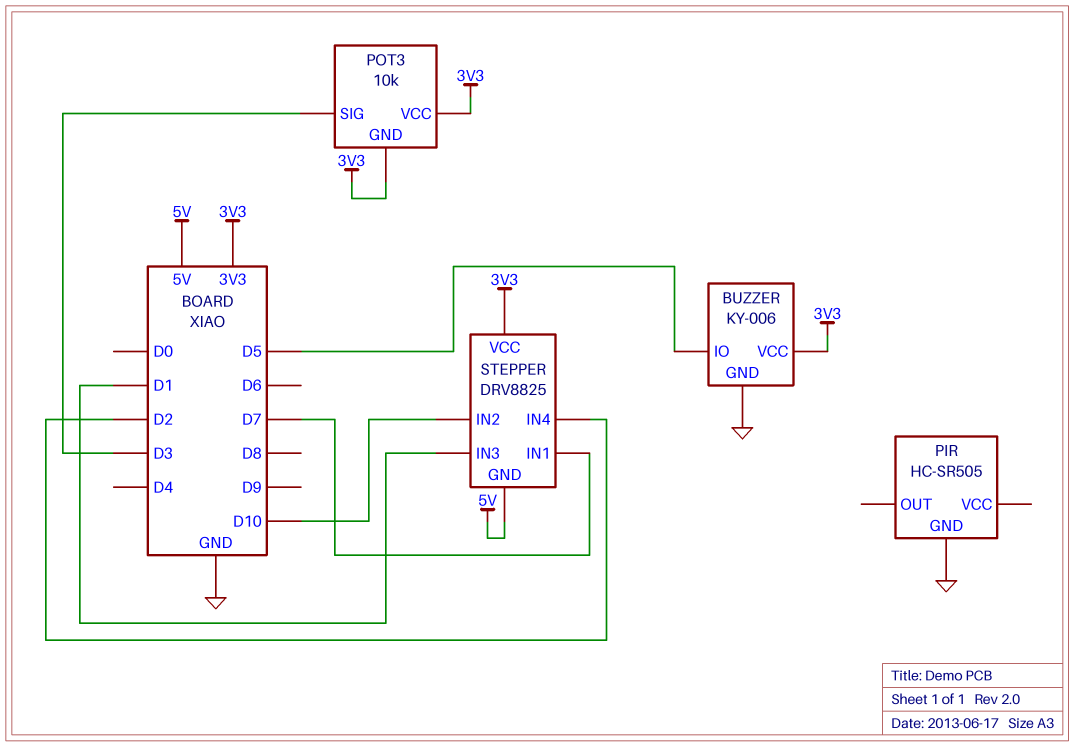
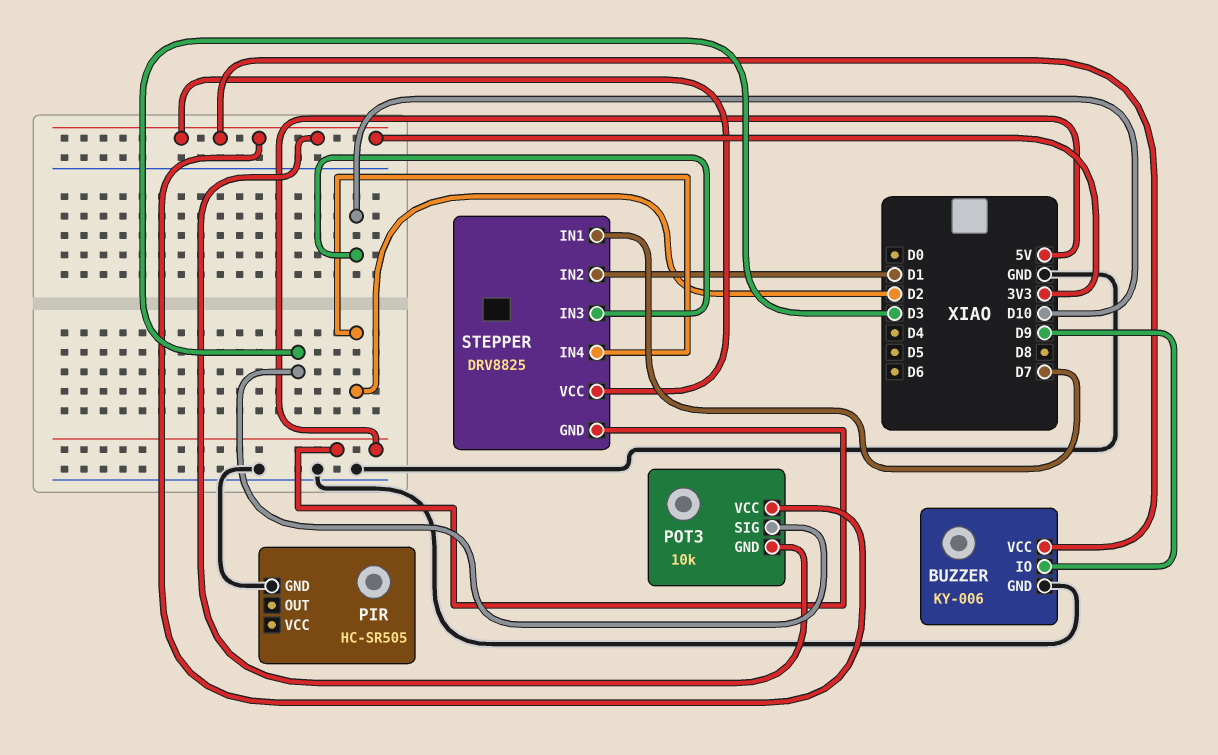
BUZZER pin IO: D5 -> D9
STEPPER pin IN2: D10 -> D1
STEPPER pin IN3: D1 -> D10

